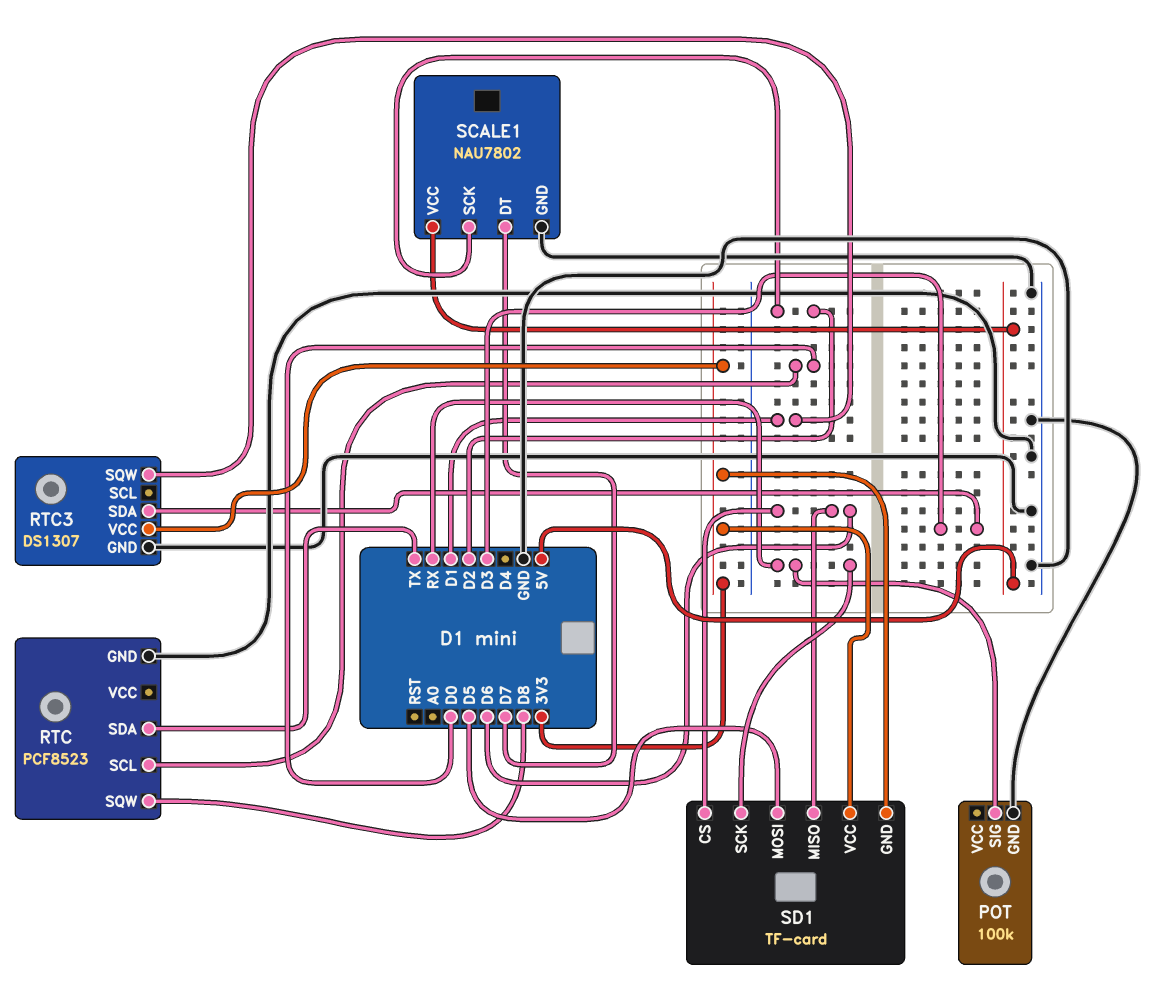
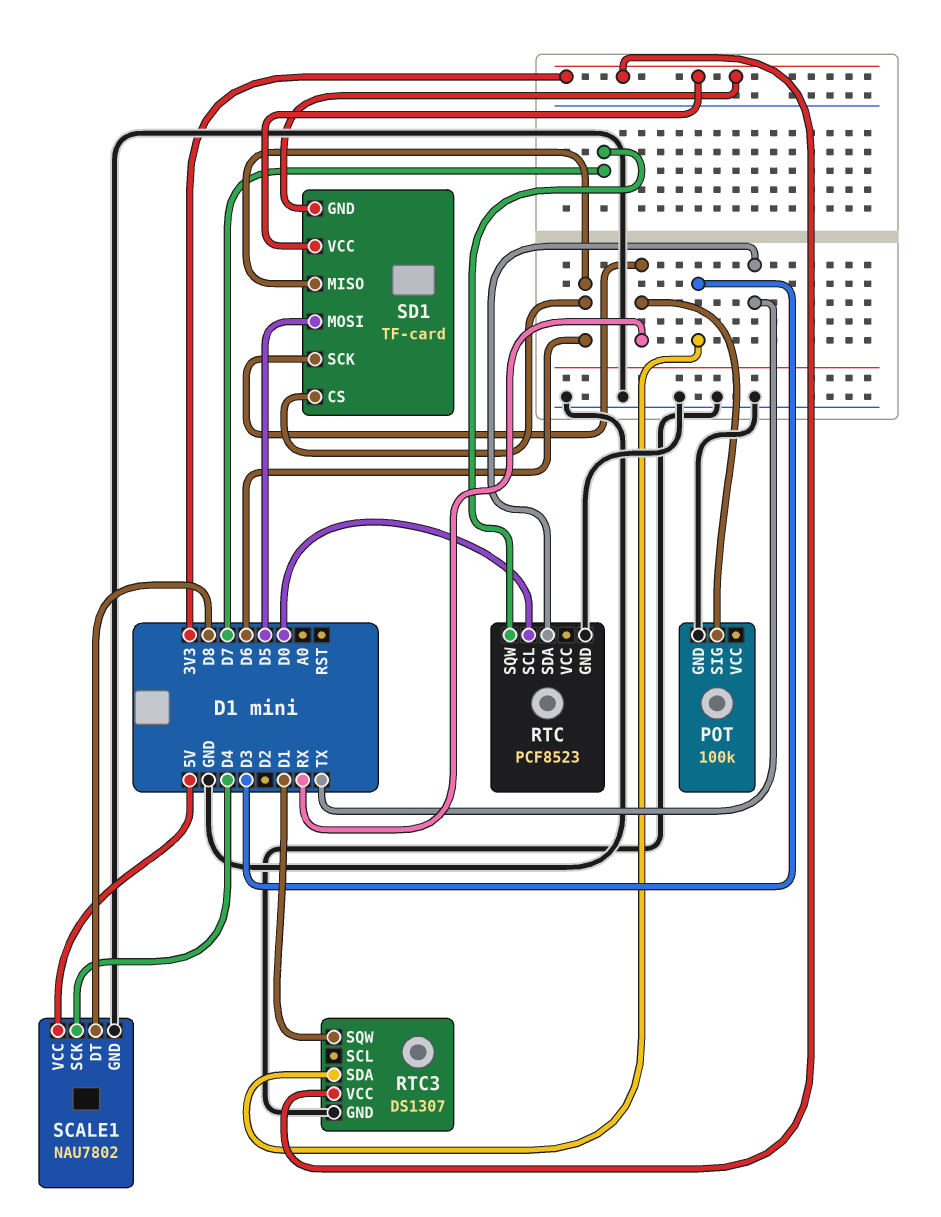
RTC pin SQW: D8 -> D7
SCALE1 pin DT: D7 -> D8
SCALE1 pin SCK: D2 -> D4

